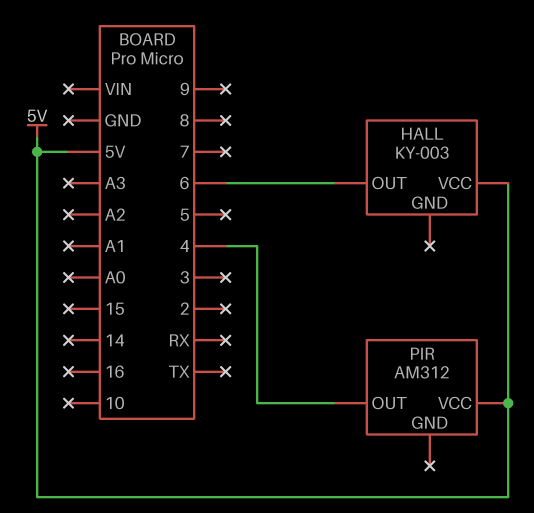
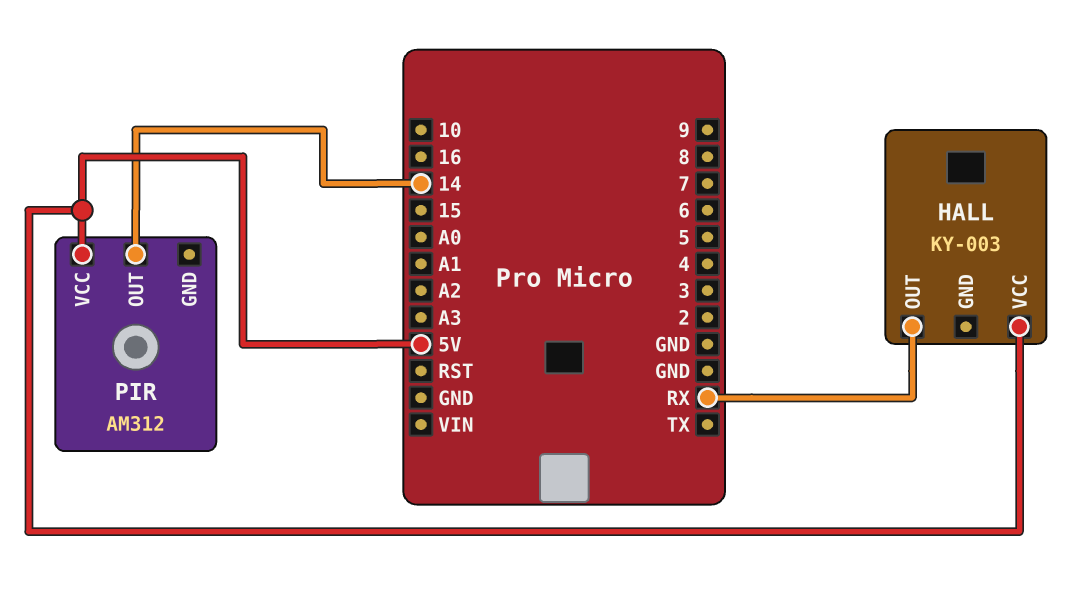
HALL pin OUT: 6 -> RX
PIR pin OUT: 4 -> 14

